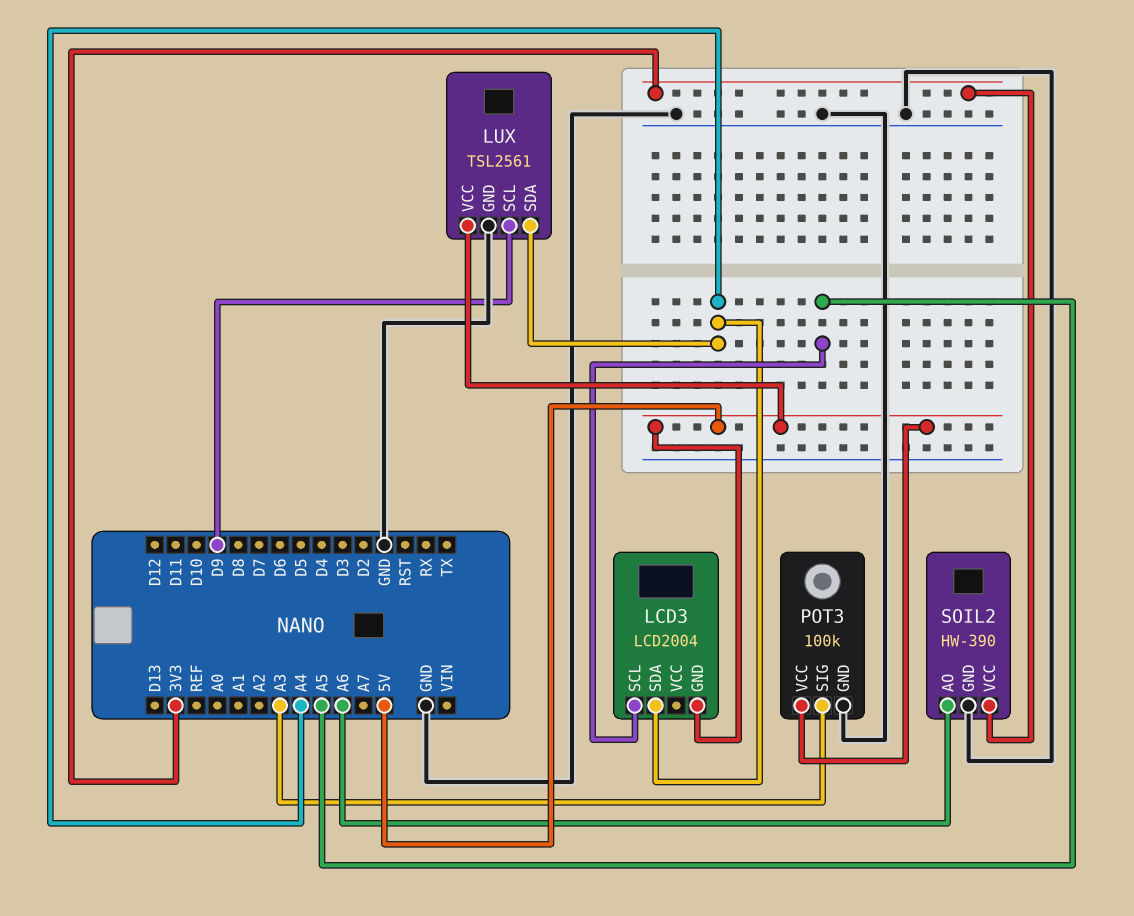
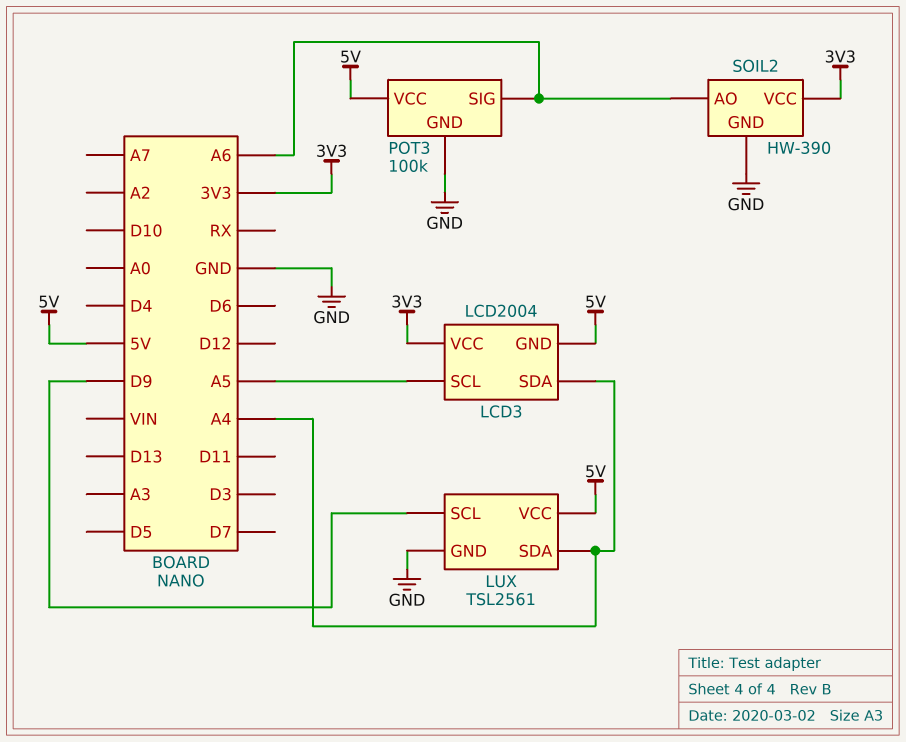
LCD3 pin VCC: none -> 3V3
POT3 pin SIG: A3 -> A6

